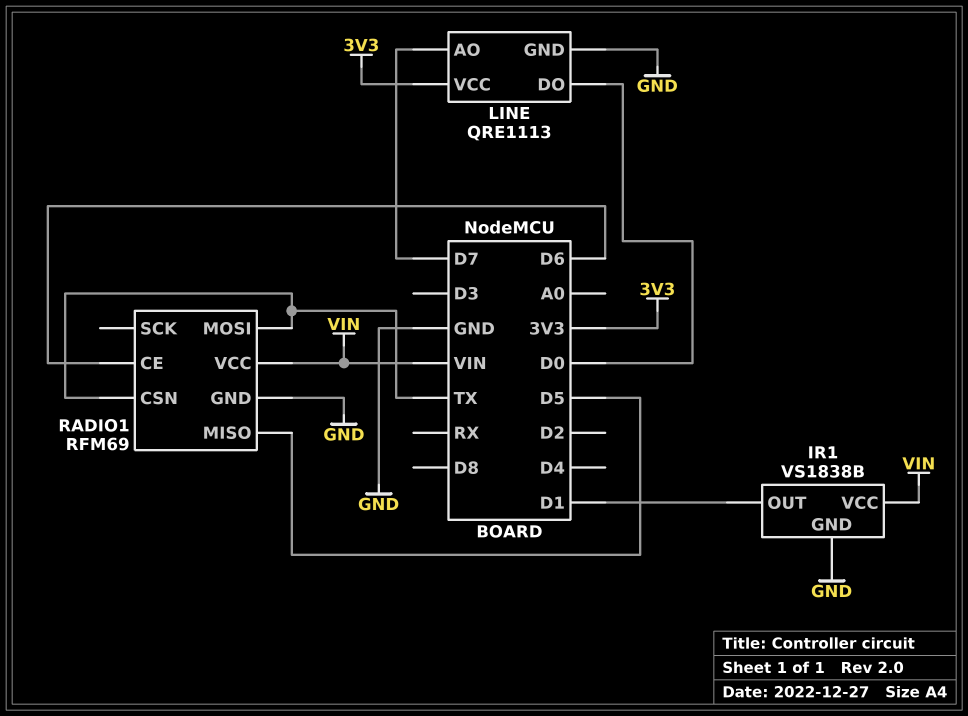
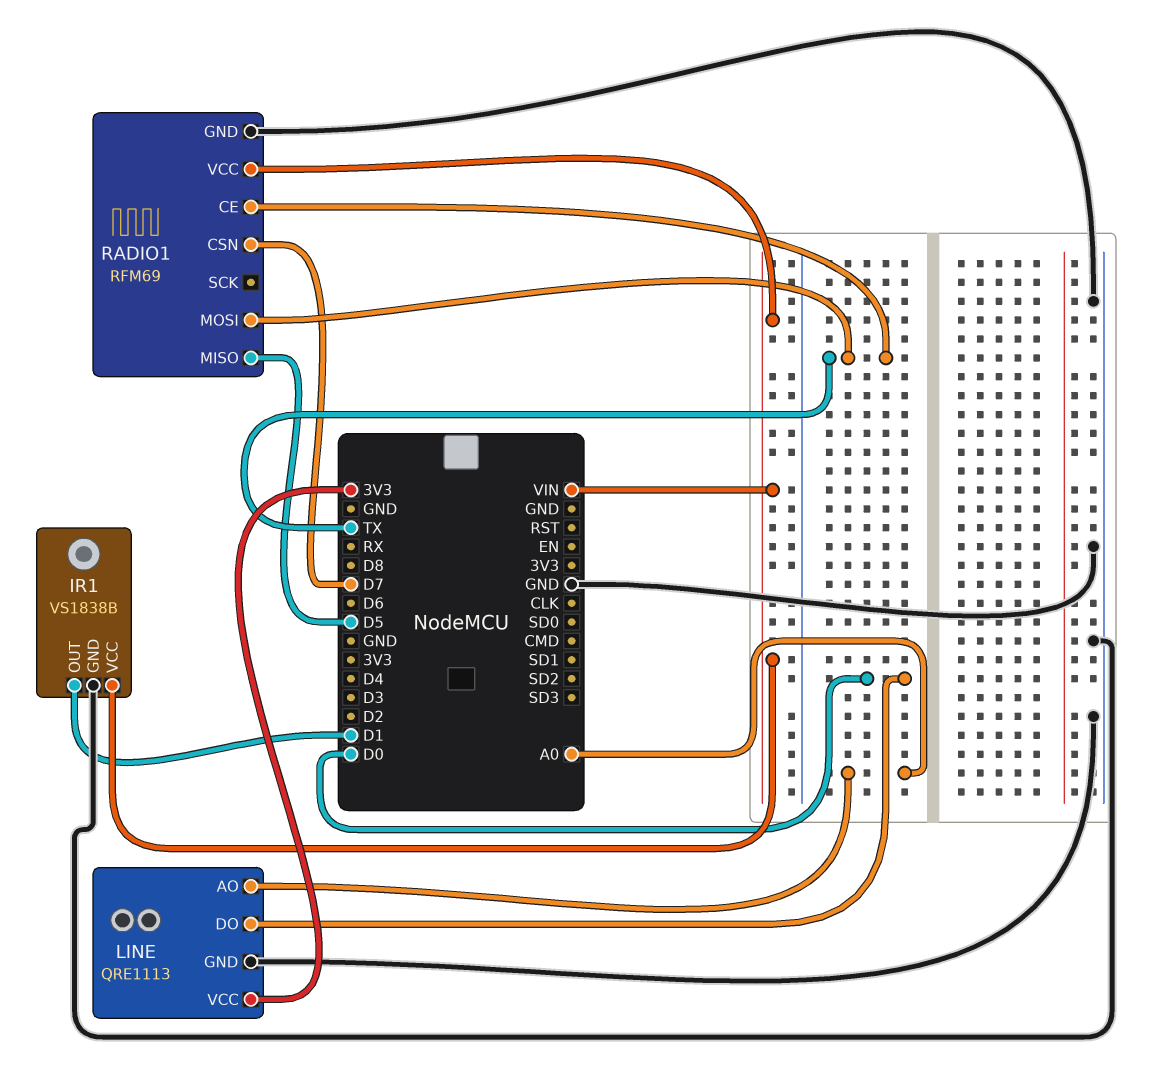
LINE pin AO: D7 -> A0
RADIO1 pin CE: D6 -> TX
RADIO1 pin CSN: TX -> D7

